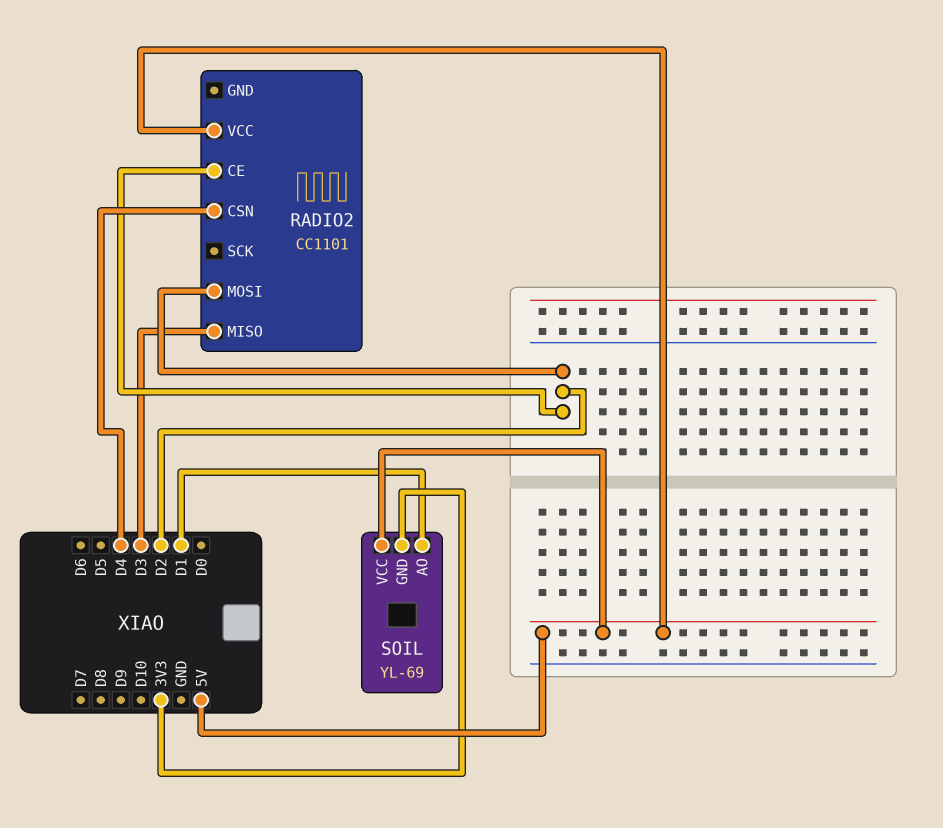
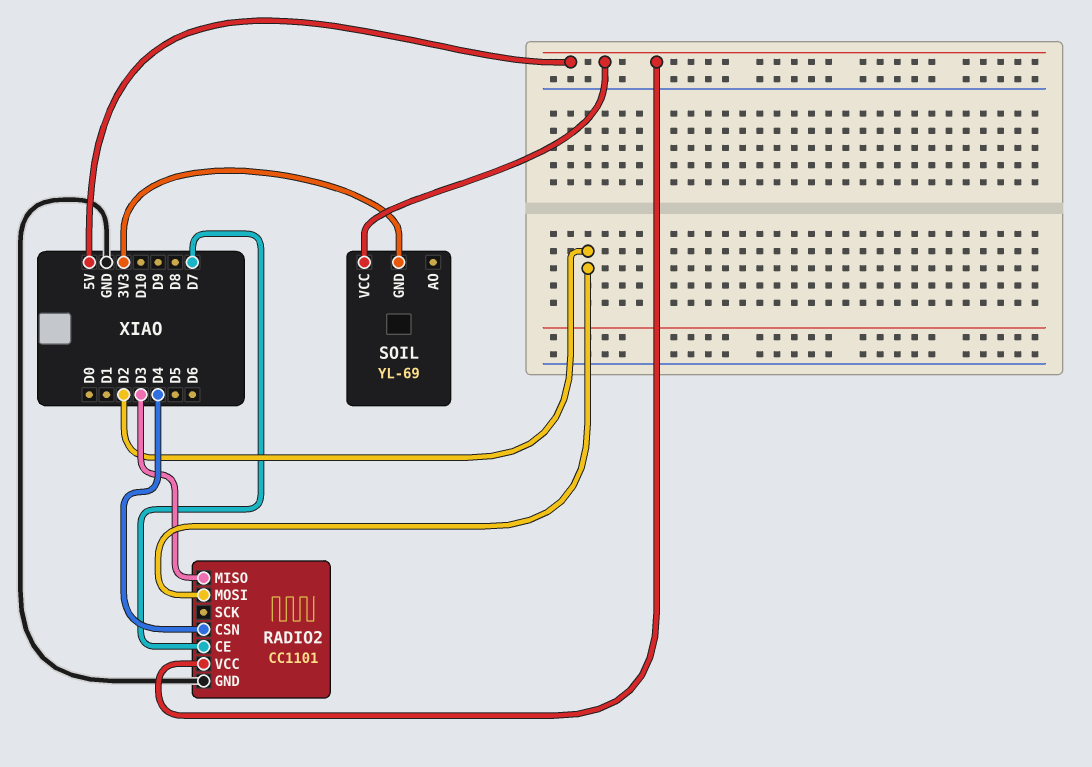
RADIO2 pin CE: D2 -> D7
RADIO2 pin GND: none -> GND
SOIL pin AO: D1 -> none

